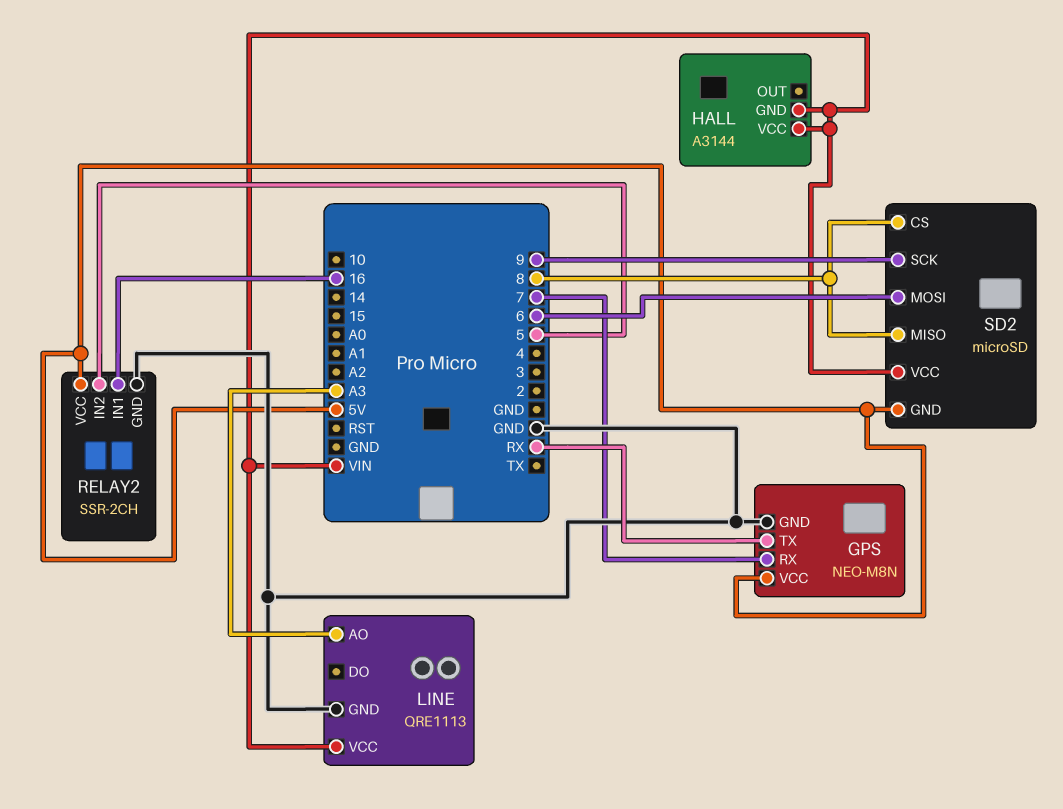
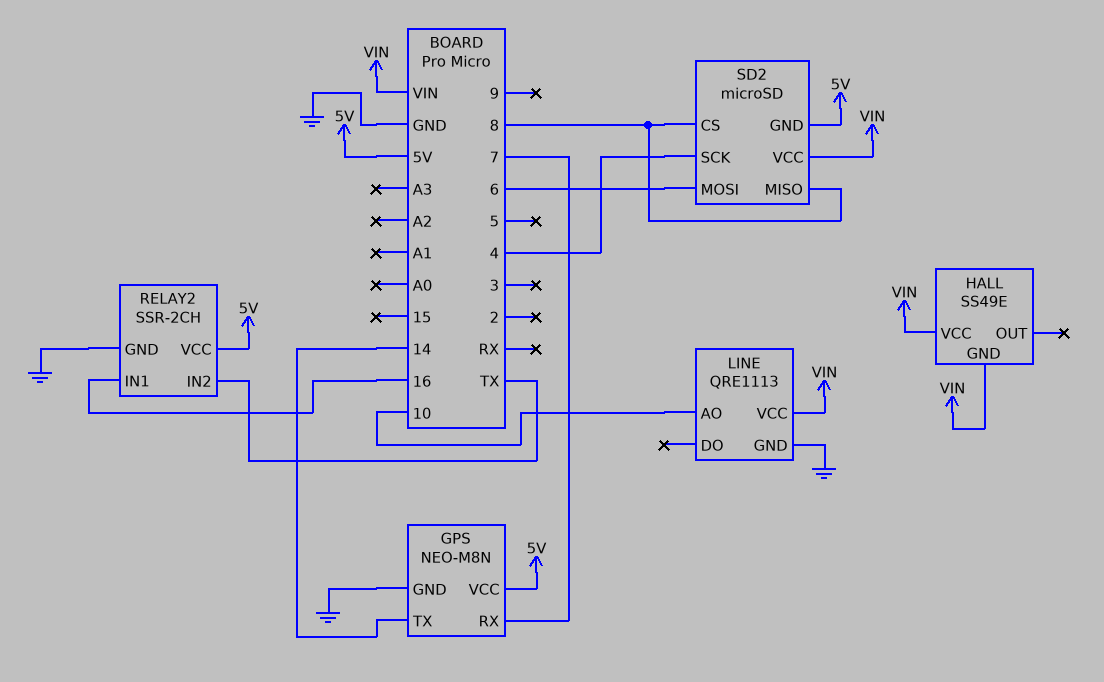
GPS pin TX: RX -> 14
HALL: A3144 -> SS49E
LINE pin AO: A3 -> 10
RELAY2 pin IN2: 5 -> TX
SD2 pin SCK: 9 -> 4

